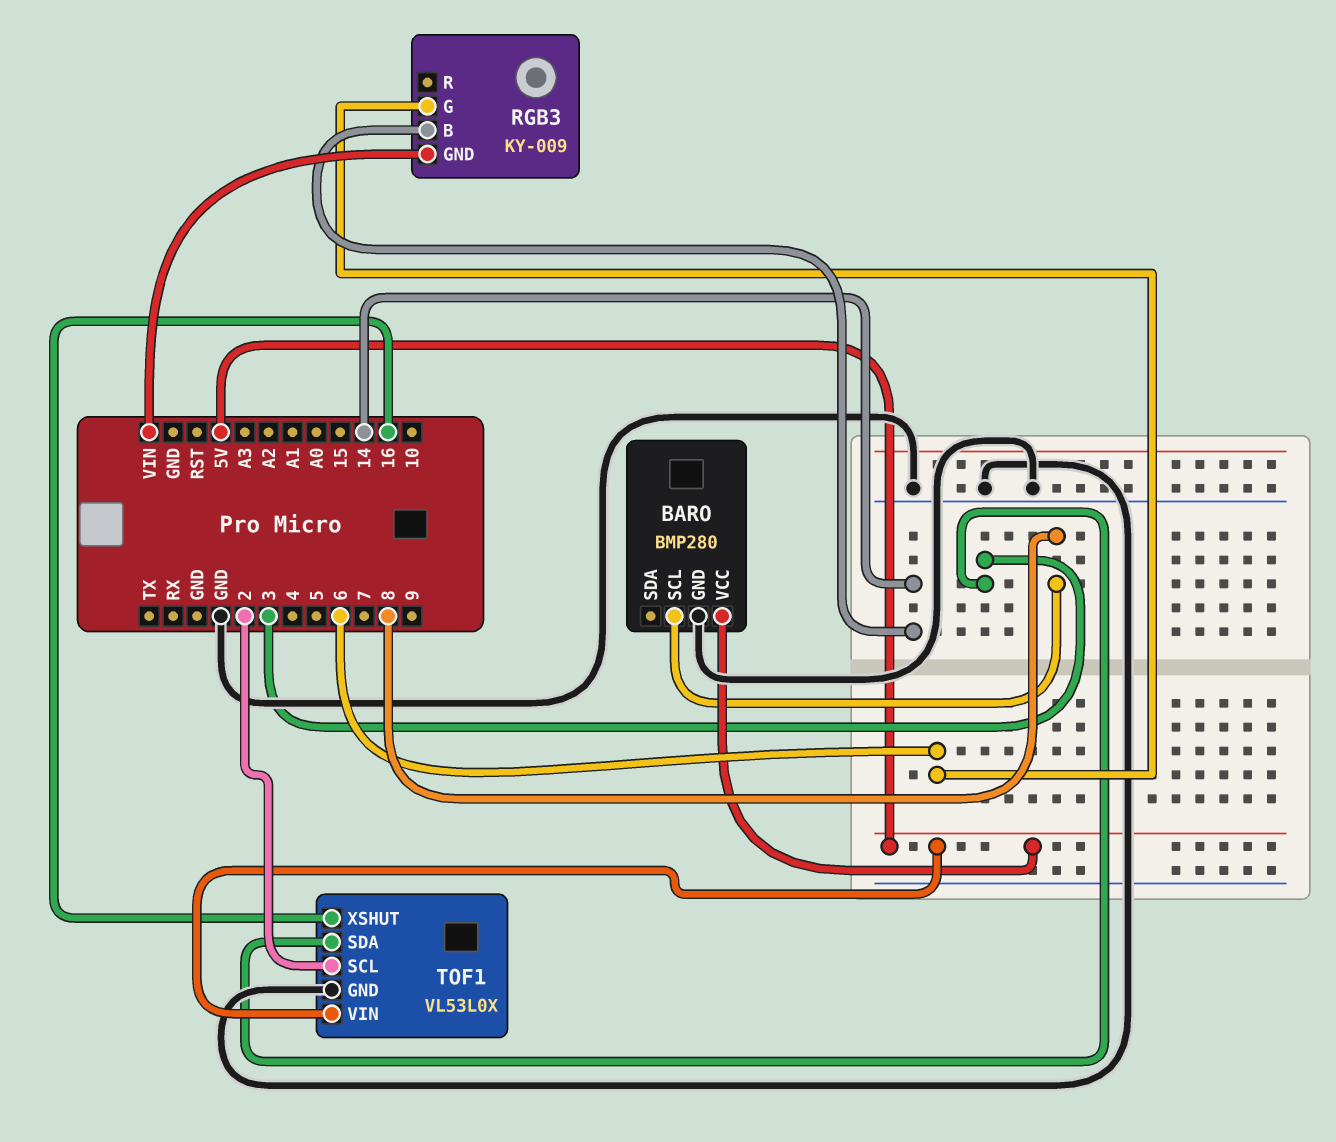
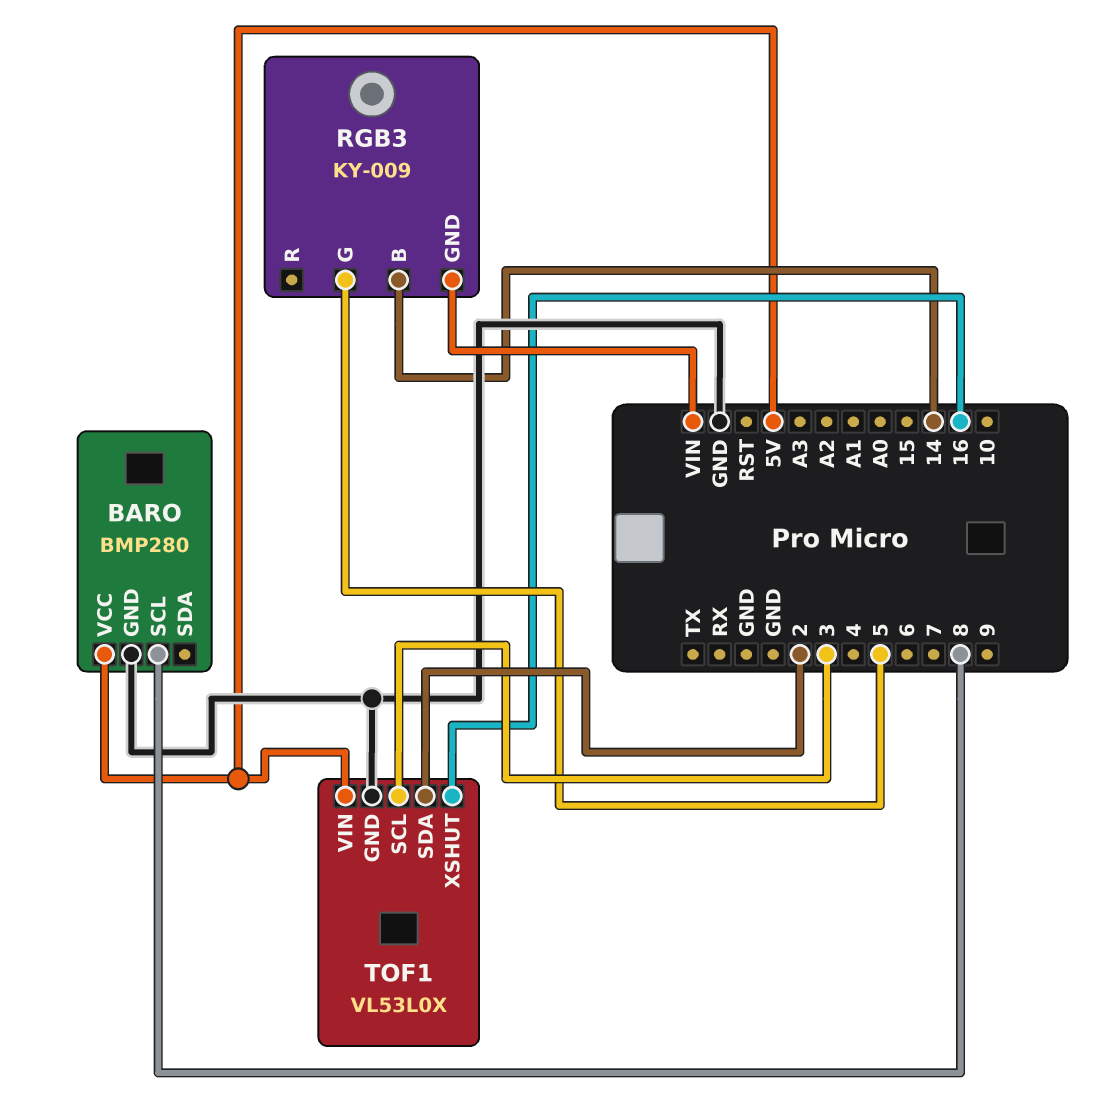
RGB3 pin G: 6 -> 5
TOF1 pin SCL: 2 -> 3
TOF1 pin SDA: 3 -> 2

